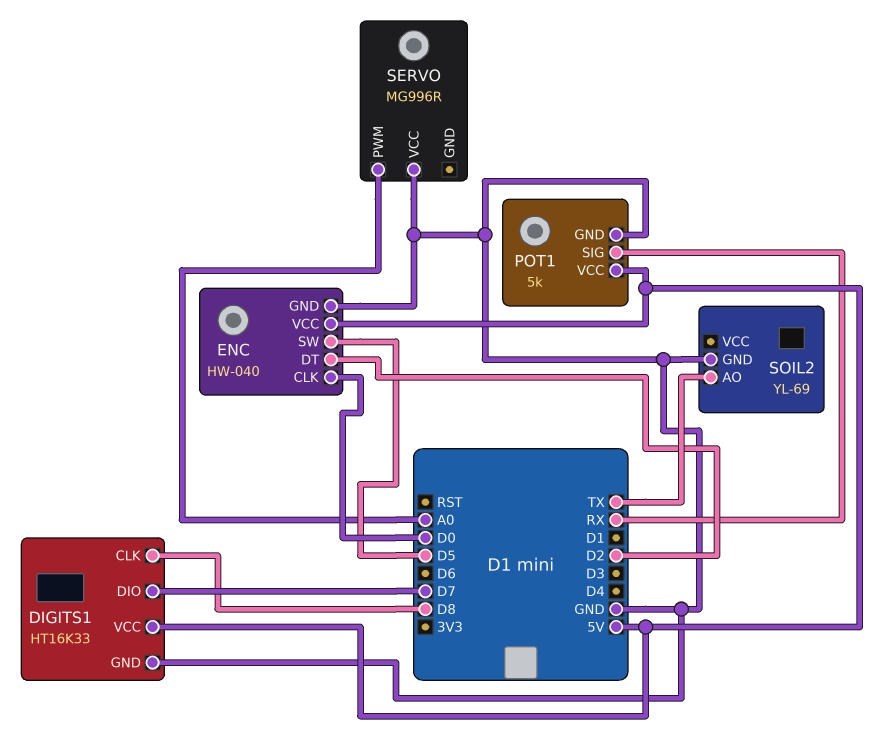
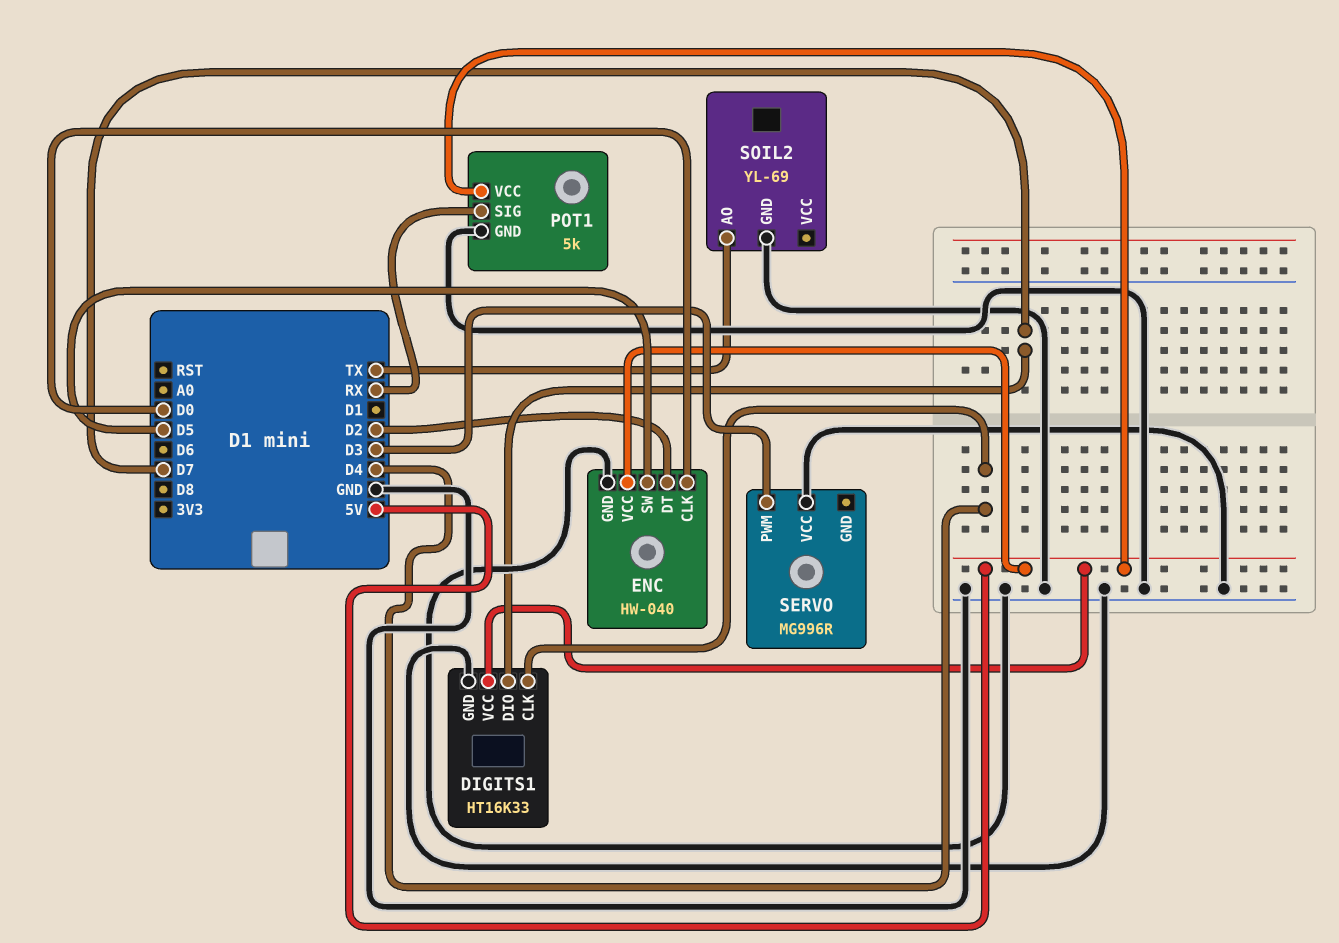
DIGITS1 pin CLK: D8 -> D4
SERVO pin PWM: A0 -> D3

